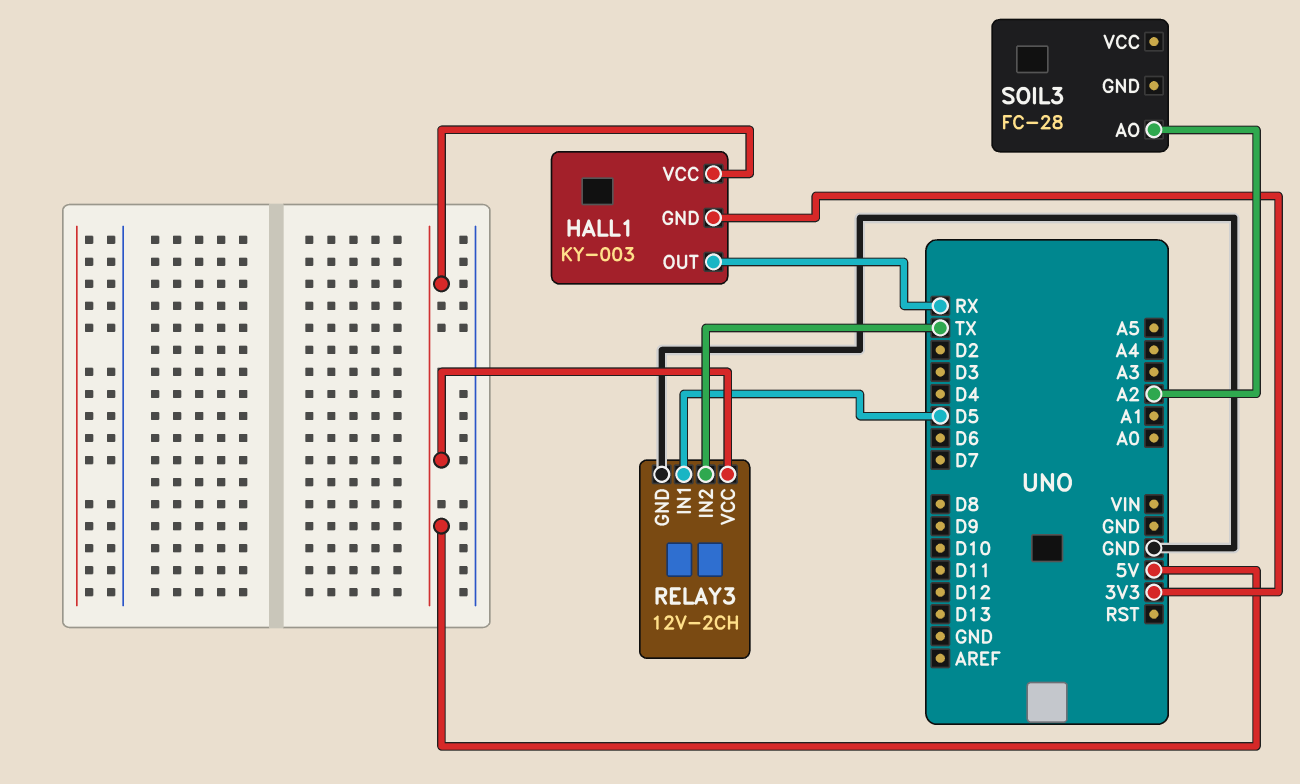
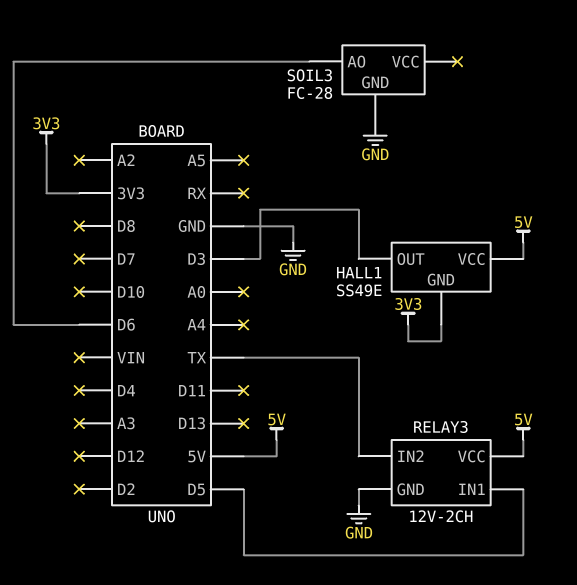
HALL1: KY-003 -> SS49E
HALL1 pin OUT: RX -> D3
SOIL3 pin AO: A2 -> D6
SOIL3 pin GND: none -> GND

